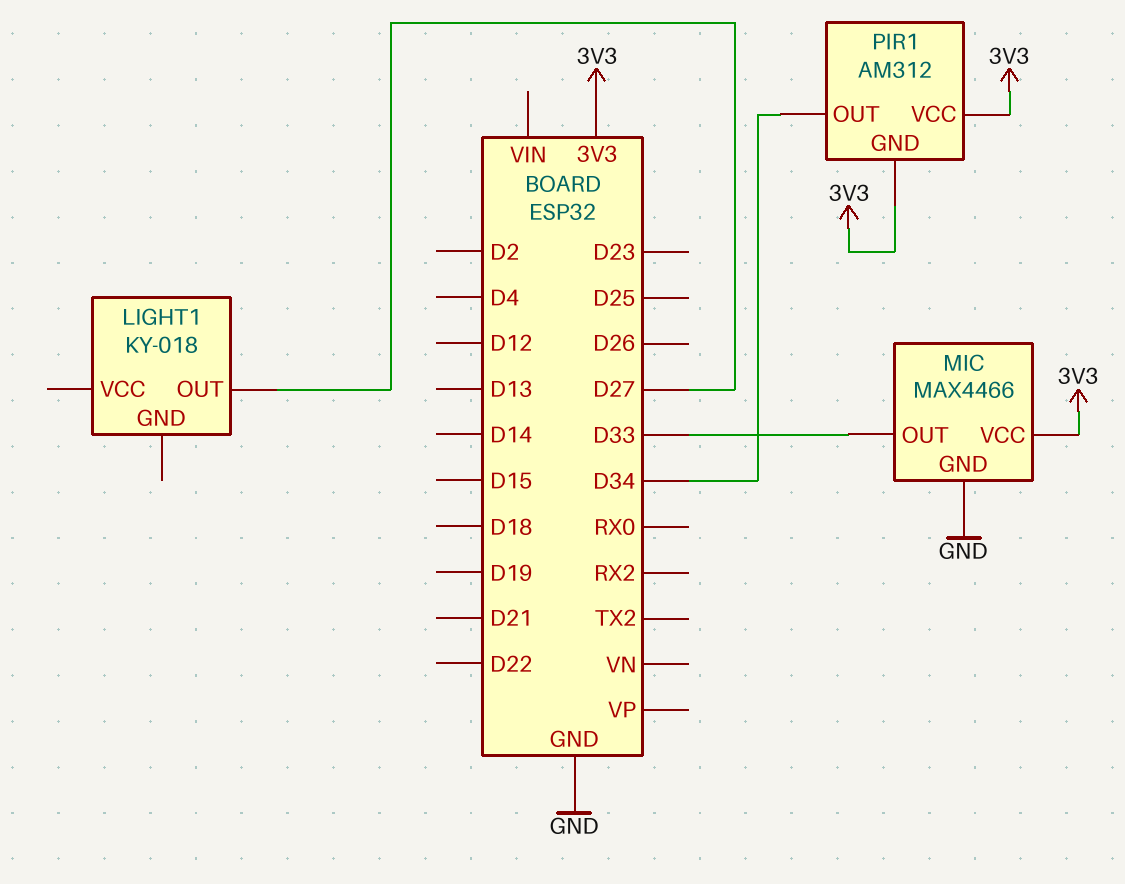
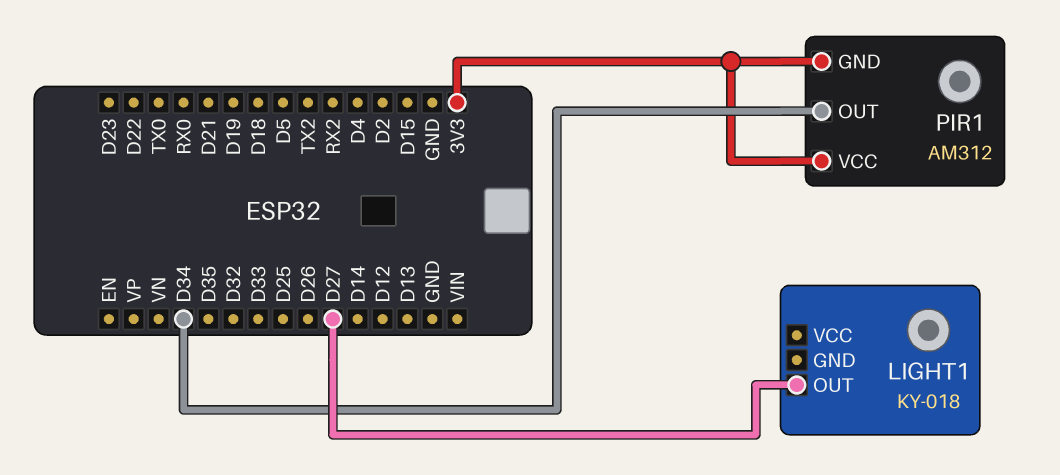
MIC: MAX4466 -> none
MIC pin GND: GND -> none
MIC pin OUT: D33 -> none
MIC pin VCC: 3V3 -> none

